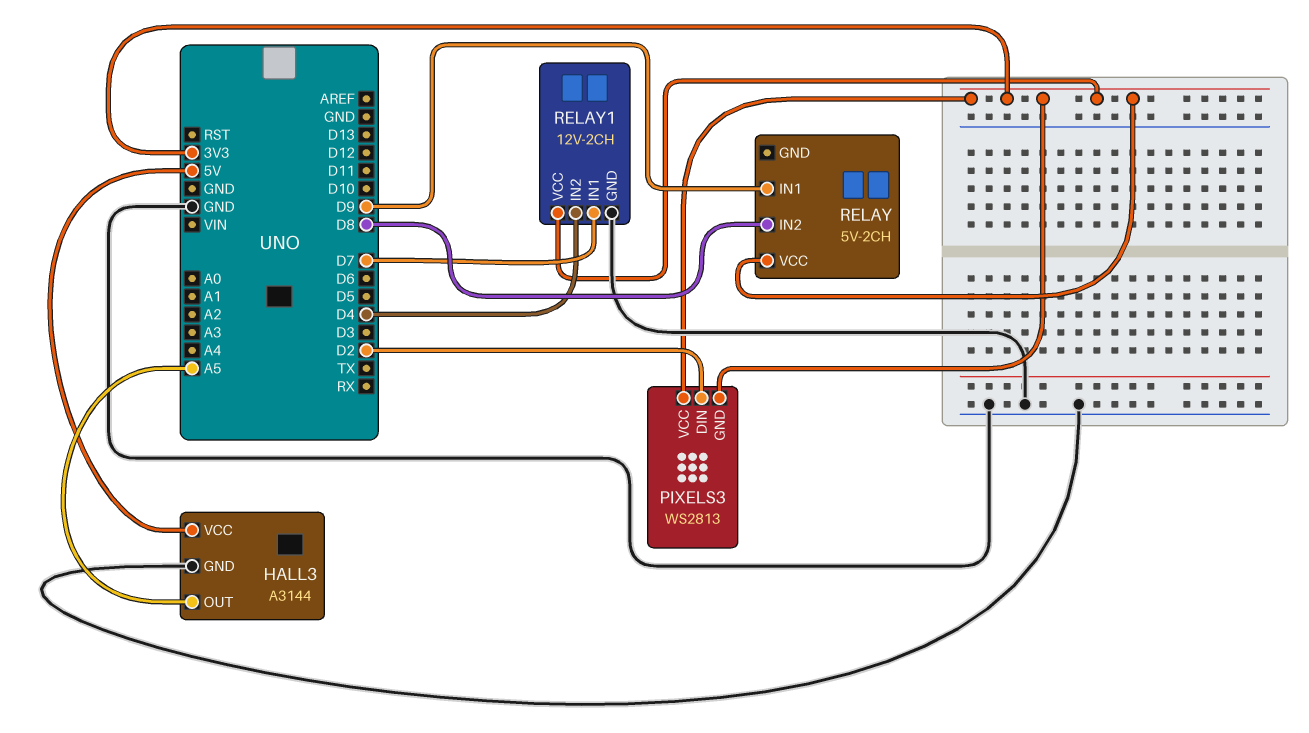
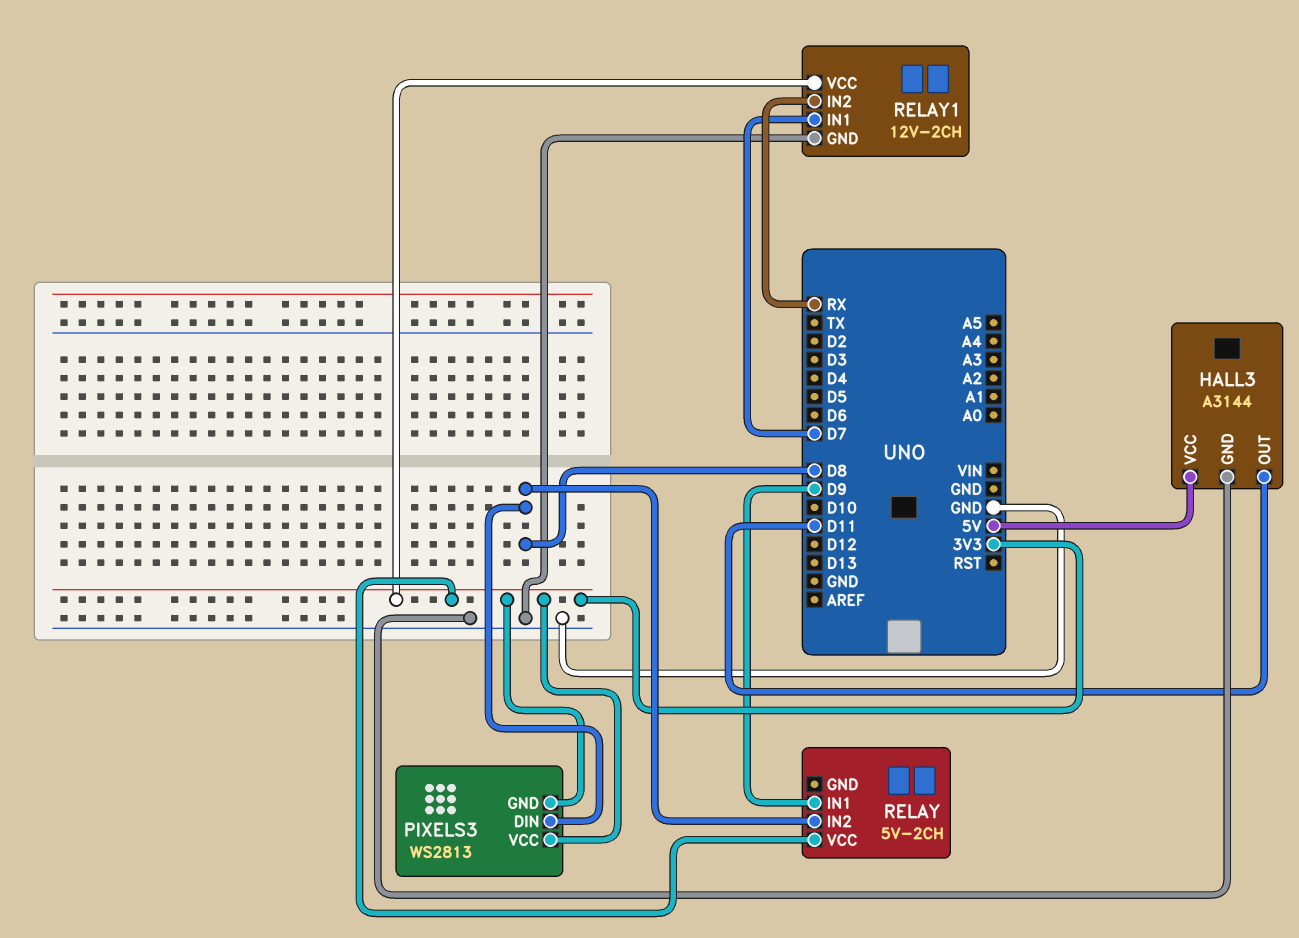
HALL3 pin OUT: A5 -> D11
PIXELS3 pin DIN: D2 -> D8
RELAY1 pin IN2: D4 -> RX

